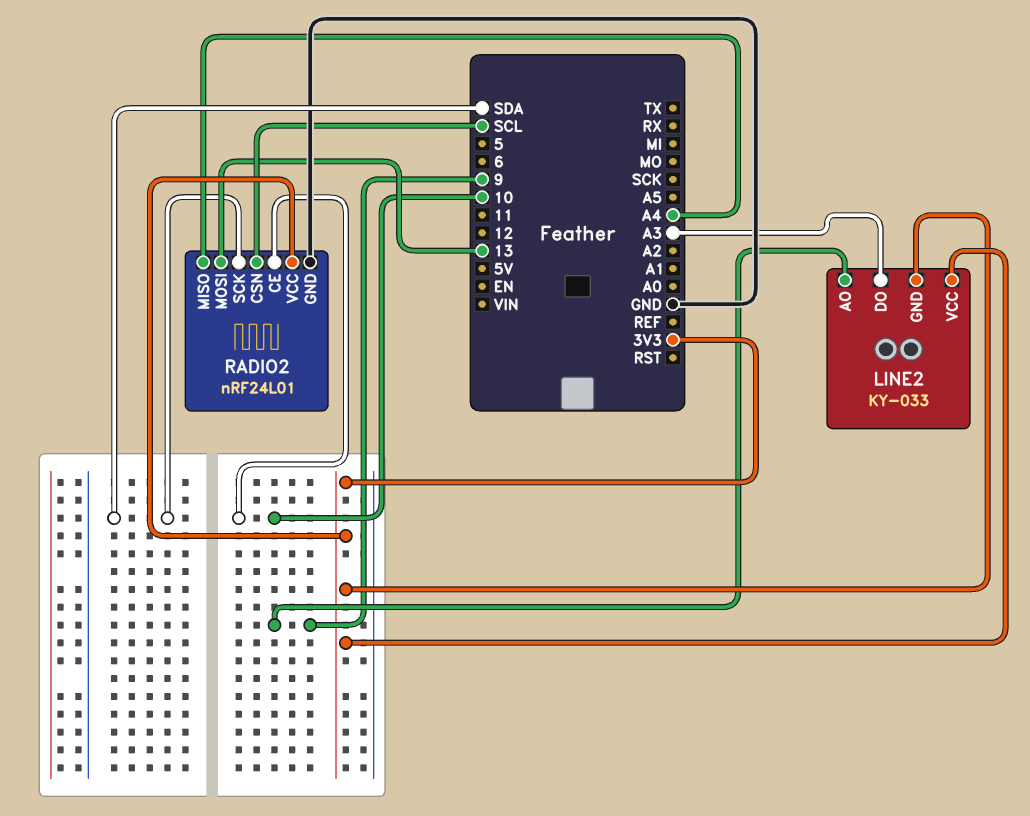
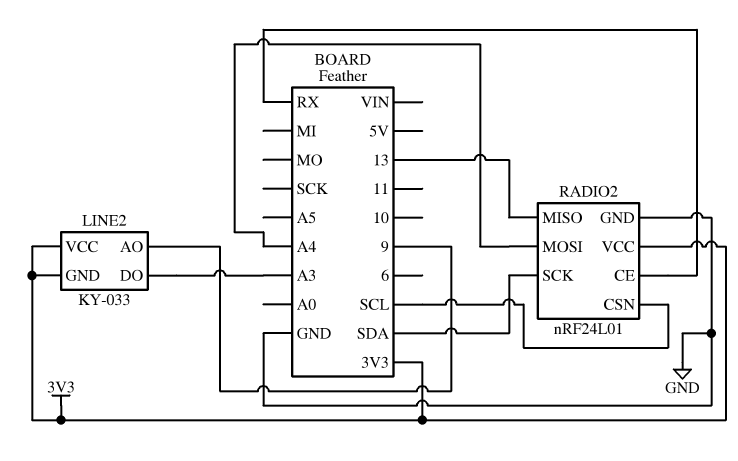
RADIO2 pin CE: 10 -> RX
RADIO2 pin MISO: A4 -> 13
RADIO2 pin MOSI: 13 -> A4

